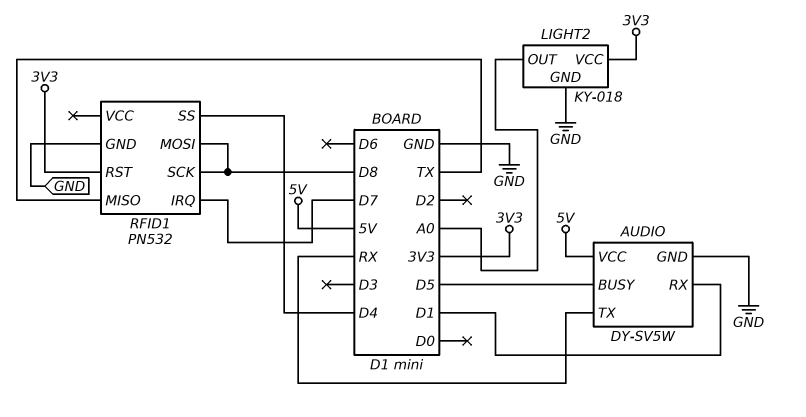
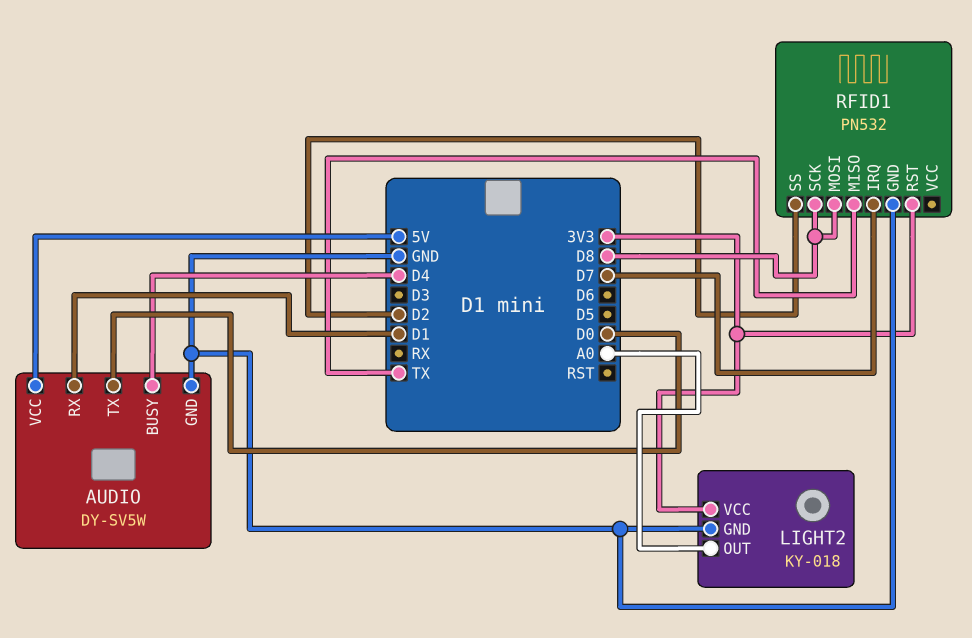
AUDIO pin BUSY: D5 -> D4
AUDIO pin TX: RX -> D0
RFID1 pin SS: D4 -> D2

